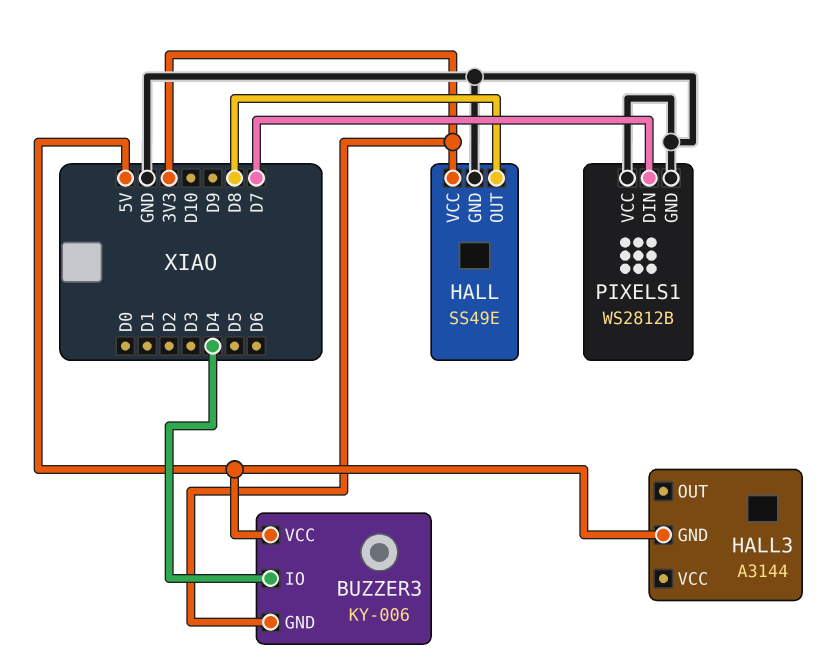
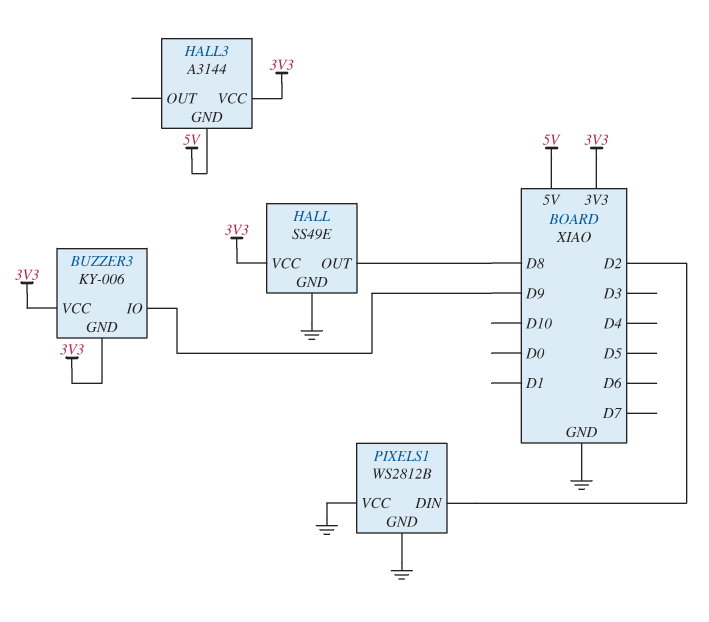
BUZZER3 pin IO: D4 -> D9
BUZZER3 pin VCC: 5V -> 3V3
HALL3 pin VCC: none -> 3V3
PIXELS1 pin DIN: D7 -> D2

